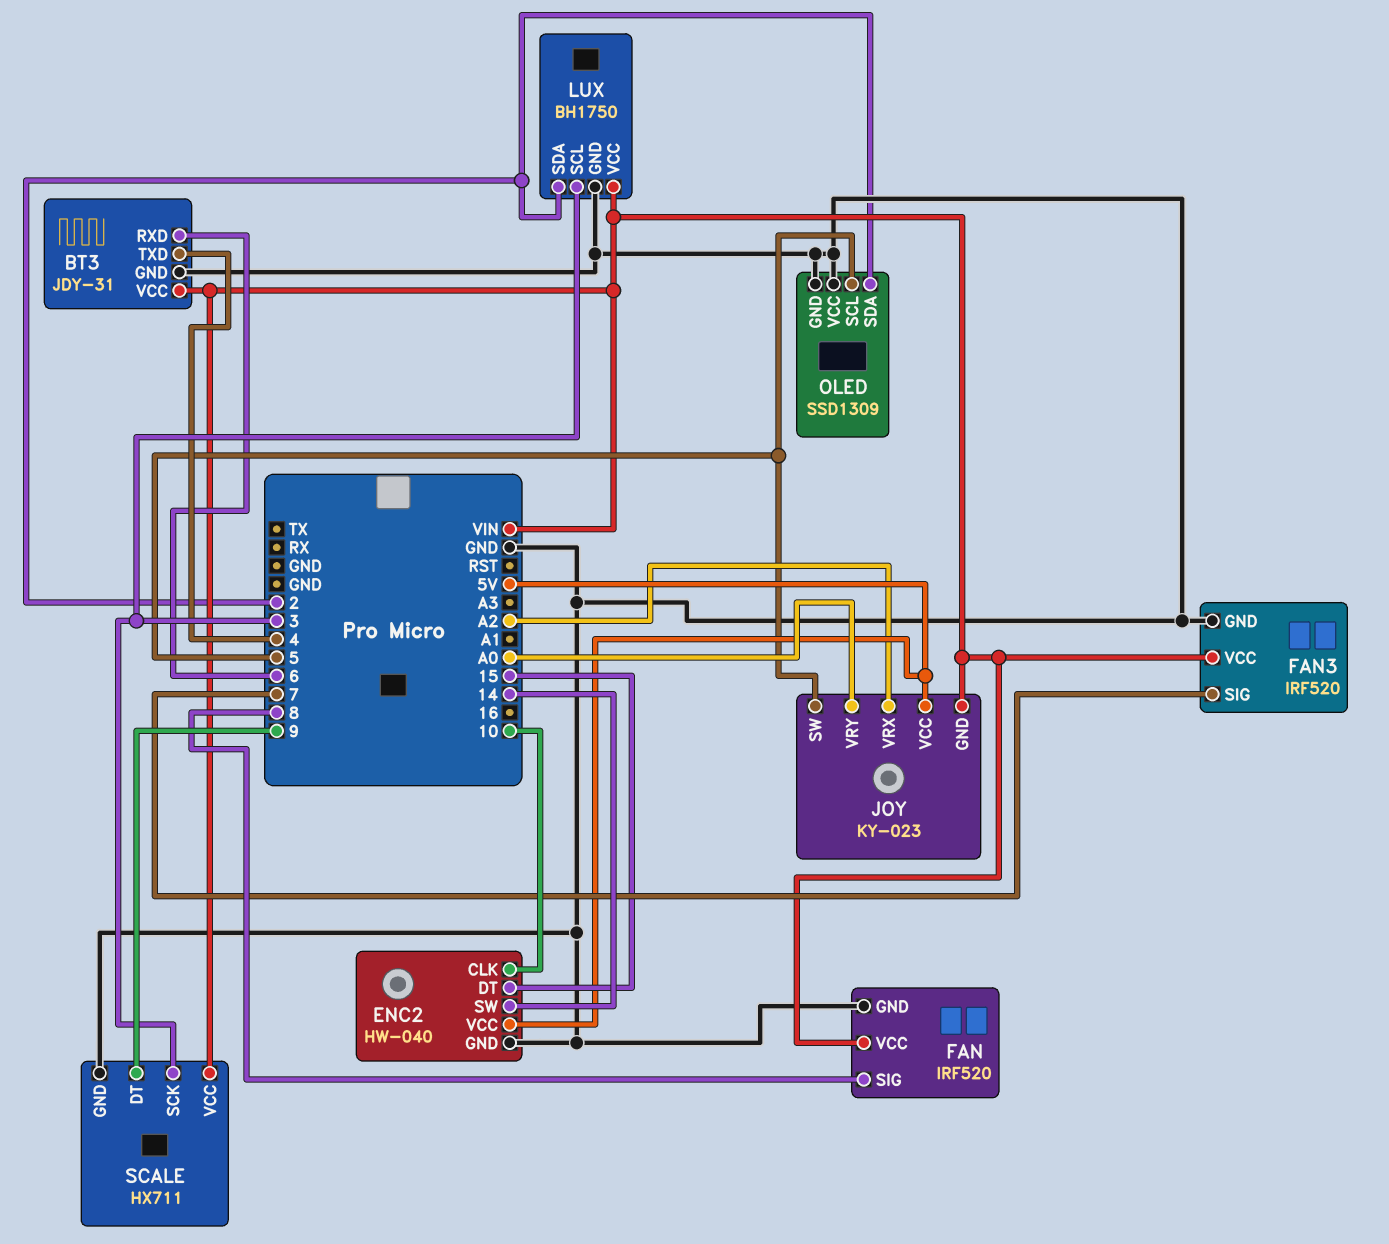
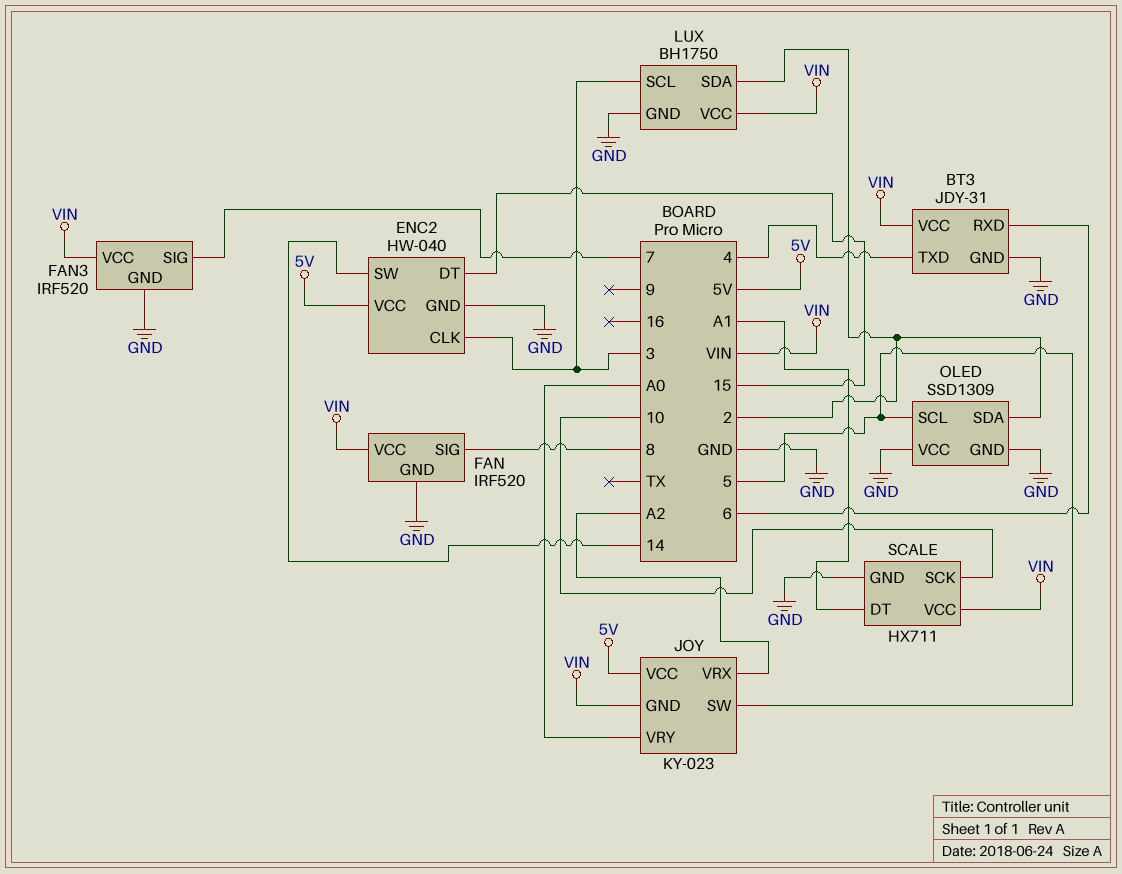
ENC2 pin CLK: 10 -> 3
SCALE pin DT: 9 -> A1
SCALE pin SCK: 3 -> 10

